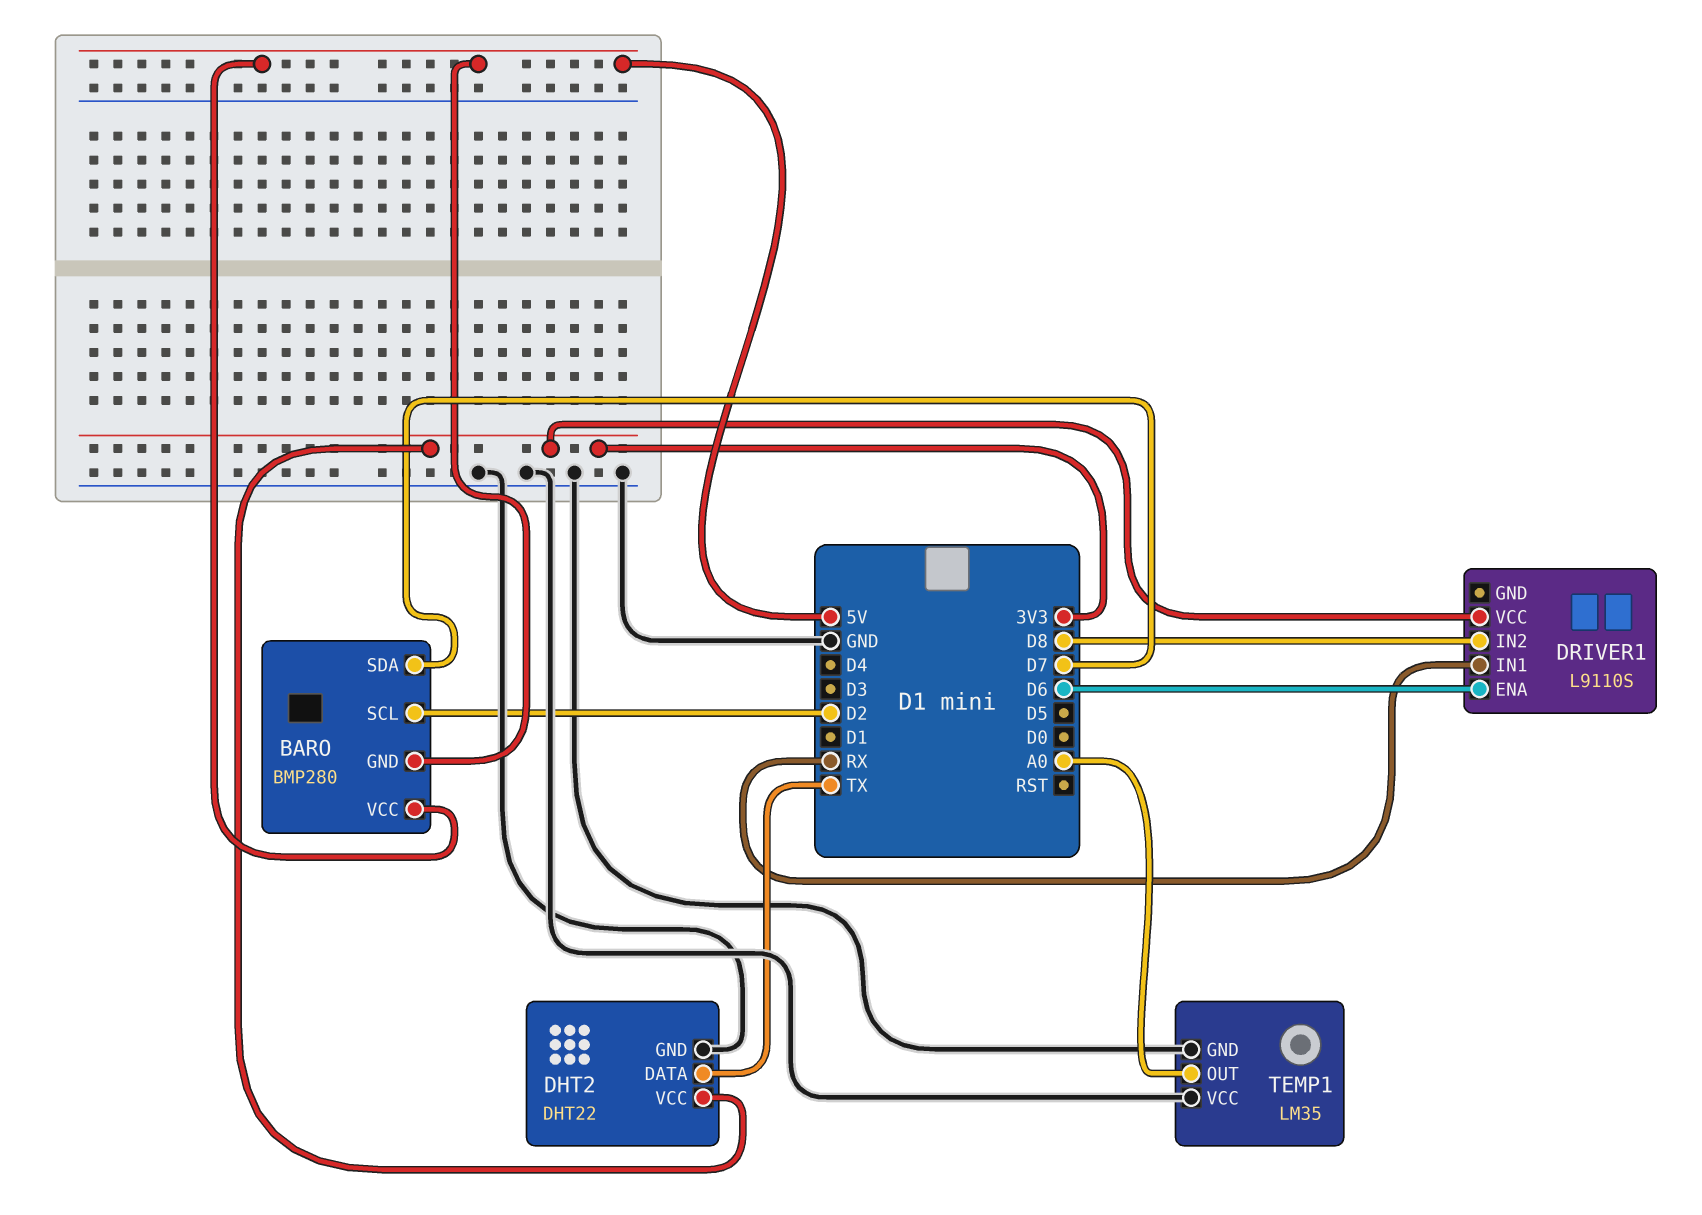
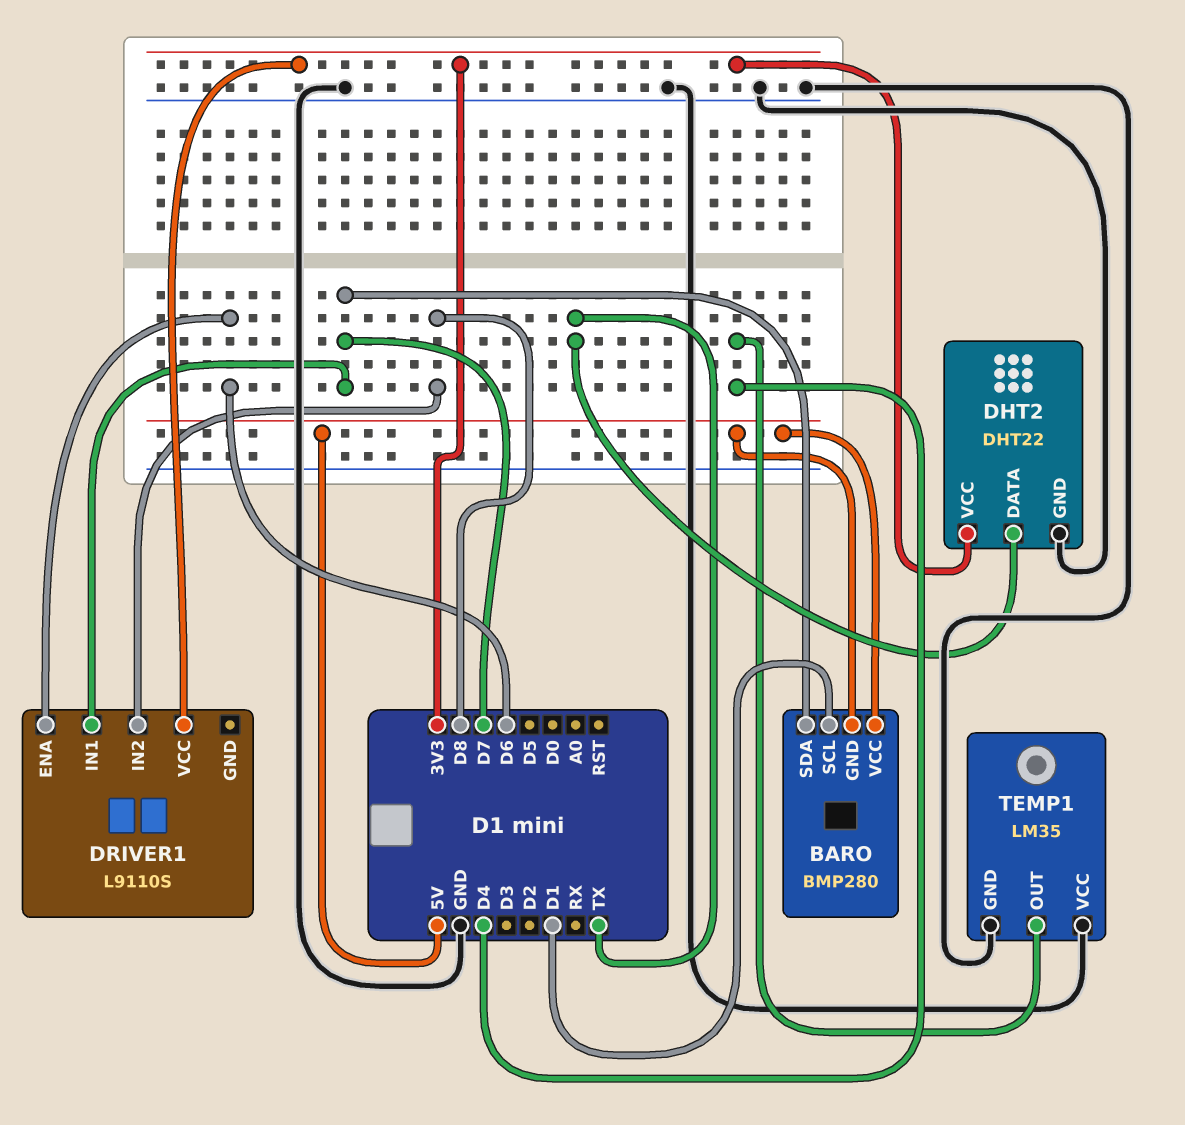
BARO pin SCL: D2 -> D1
DRIVER1 pin IN1: RX -> D7
TEMP1 pin OUT: A0 -> D4

